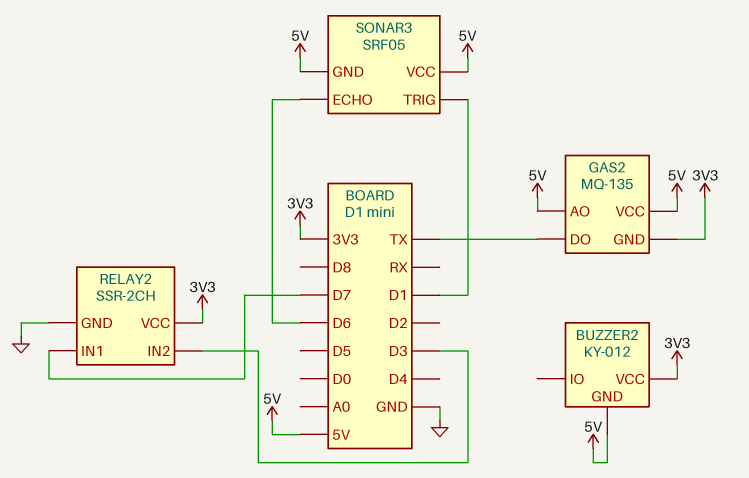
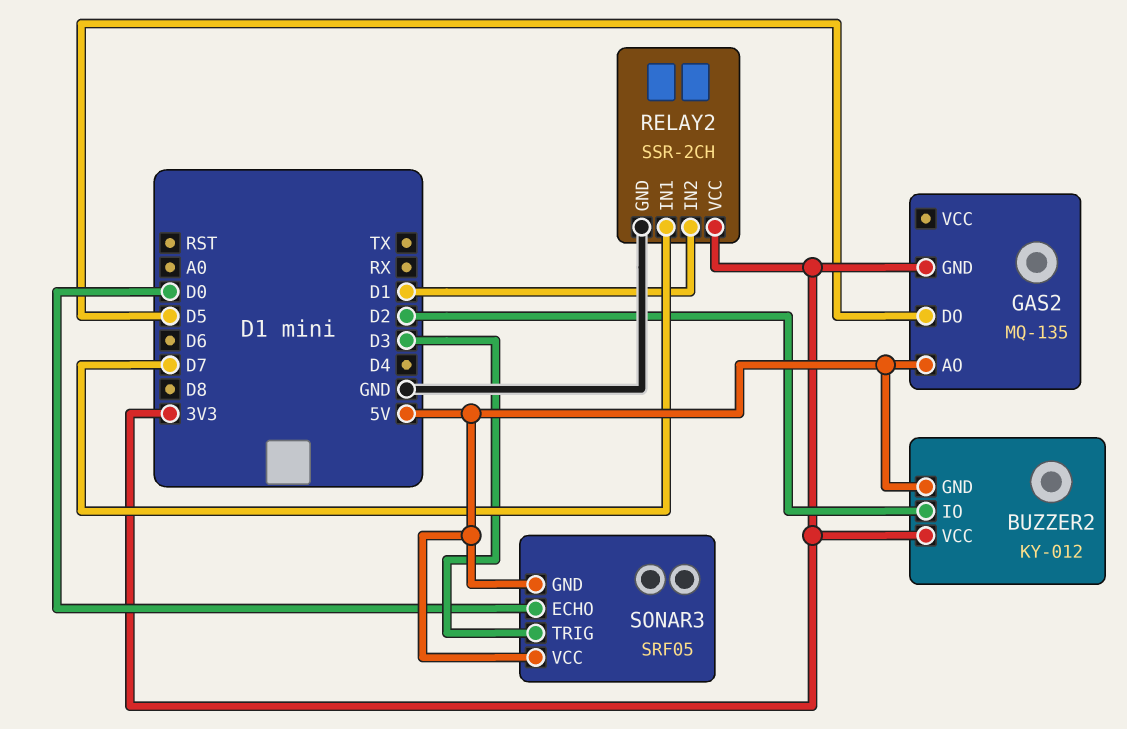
BUZZER2 pin IO: none -> D2
GAS2 pin DO: TX -> D5
GAS2 pin VCC: 5V -> none
RELAY2 pin IN2: D3 -> D1
SONAR3 pin ECHO: D6 -> D0
SONAR3 pin TRIG: D1 -> D3

